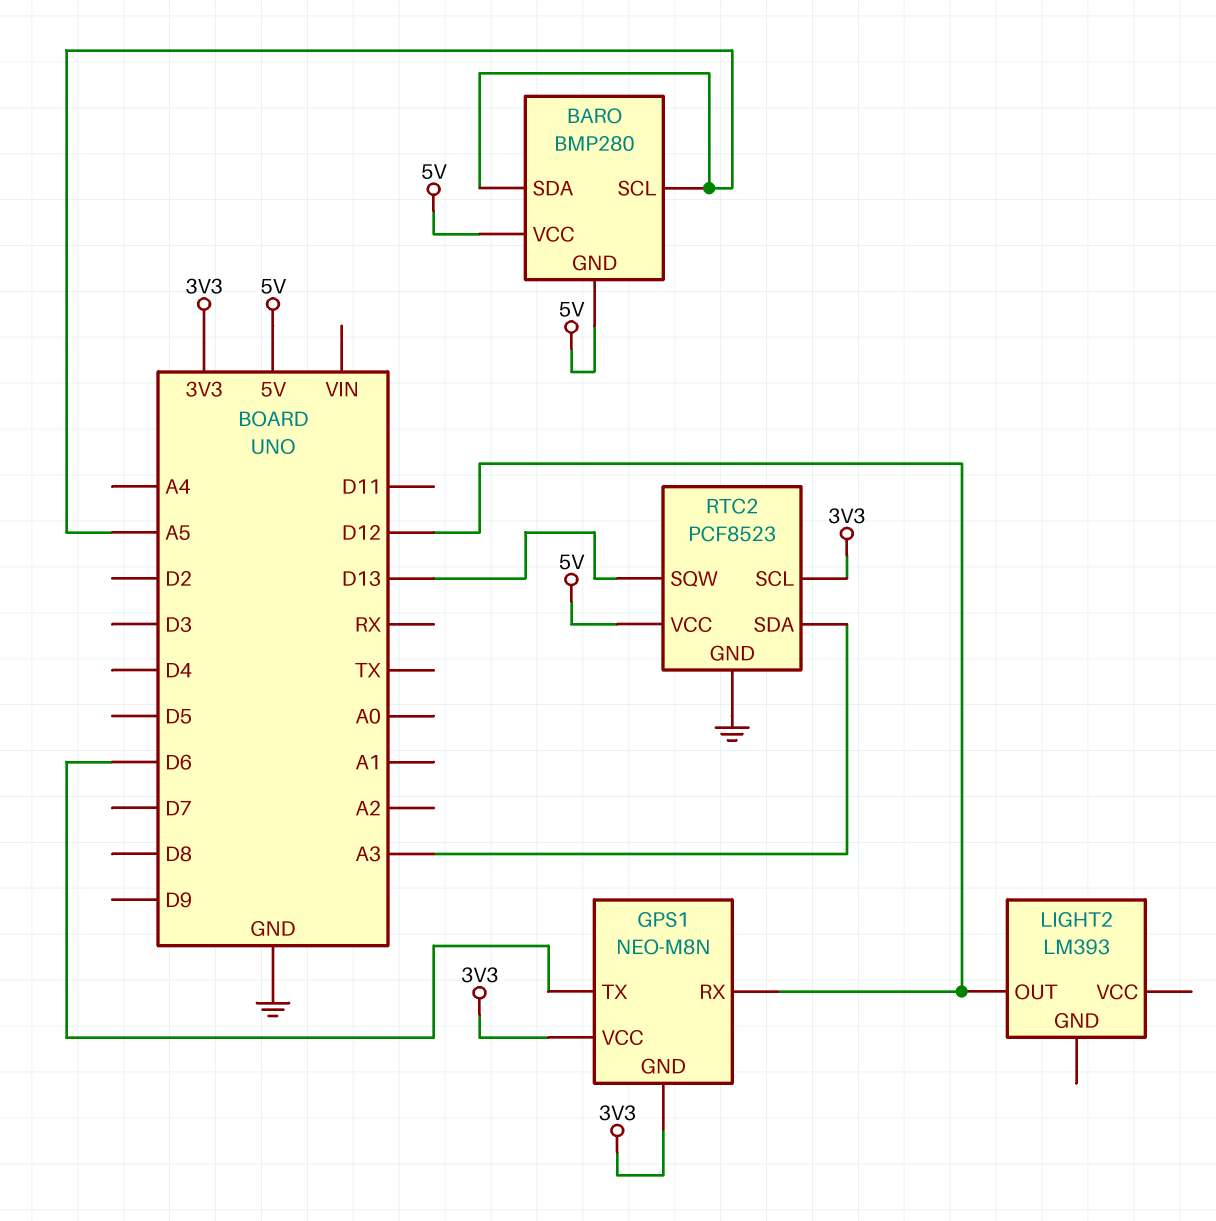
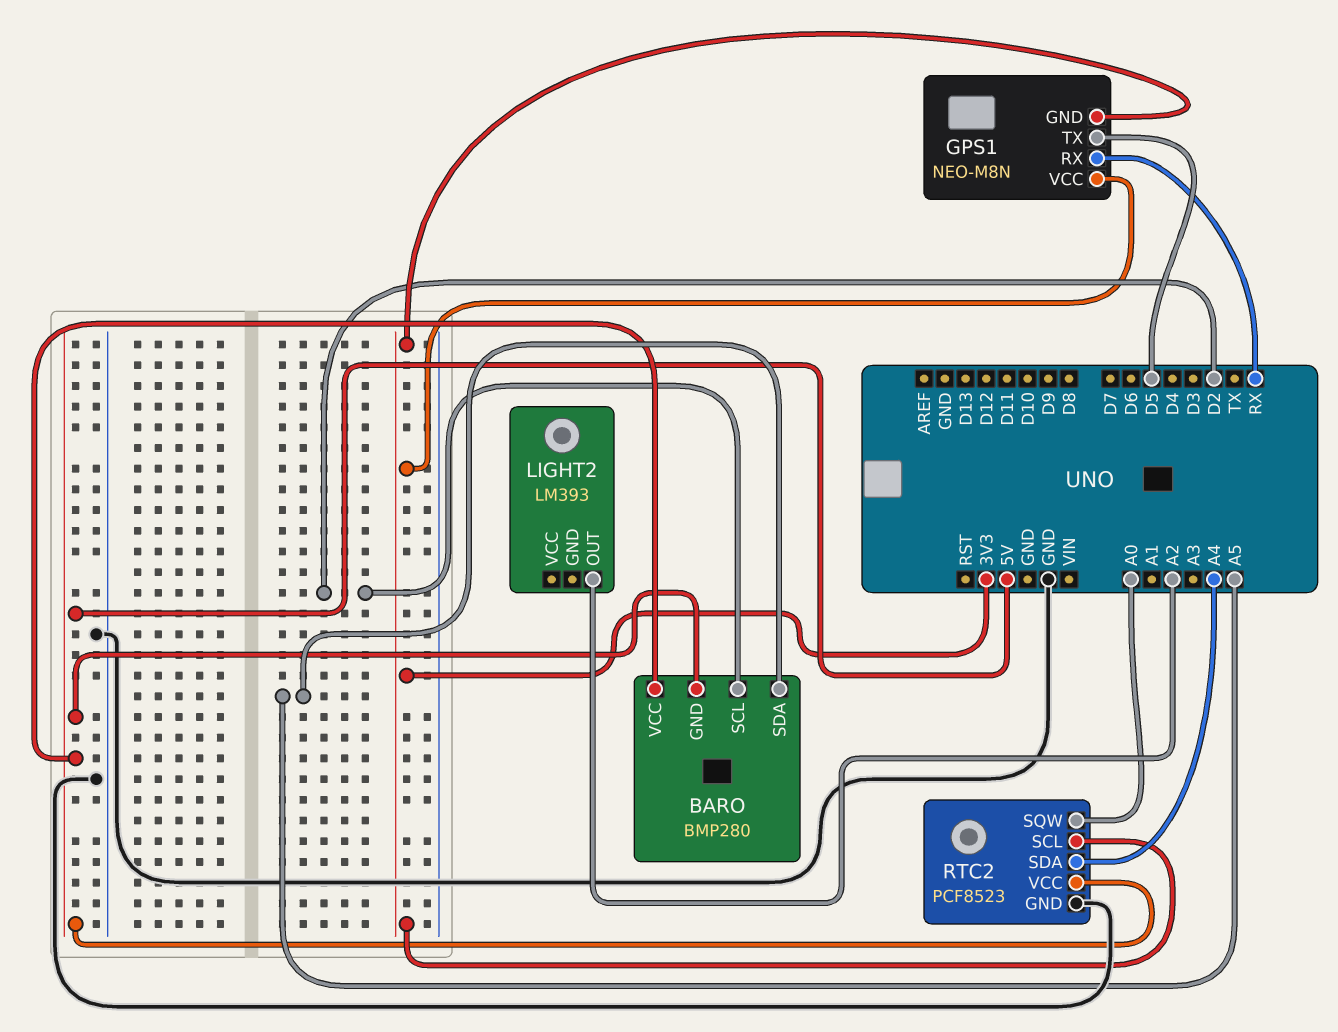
BARO pin SCL: A5 -> D2
GPS1 pin RX: D12 -> RX
GPS1 pin TX: D6 -> D5
LIGHT2 pin OUT: D12 -> A2
RTC2 pin SDA: A3 -> A4
RTC2 pin SQW: D13 -> A0

